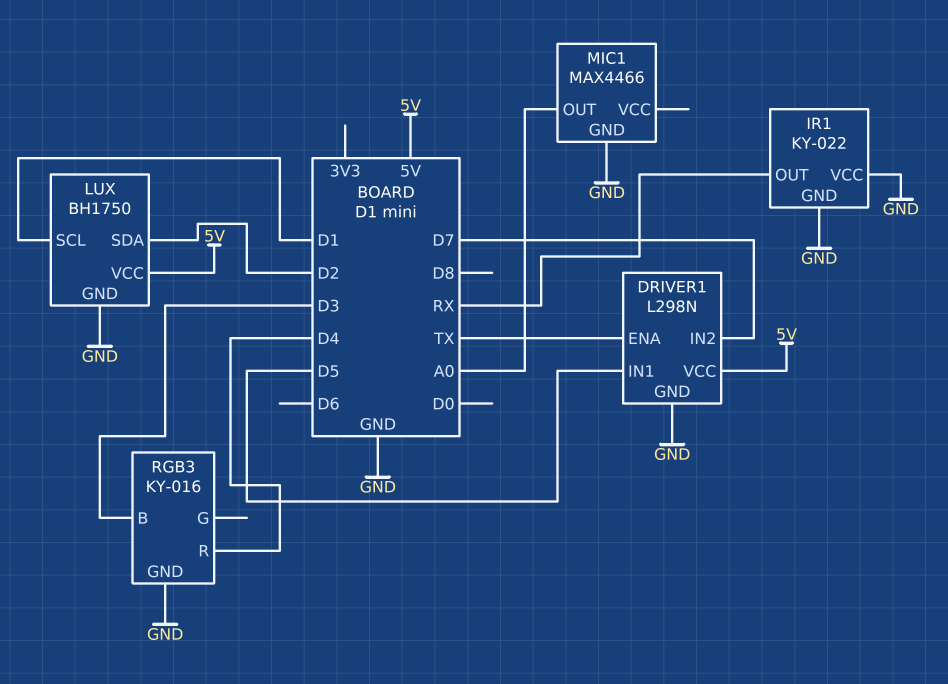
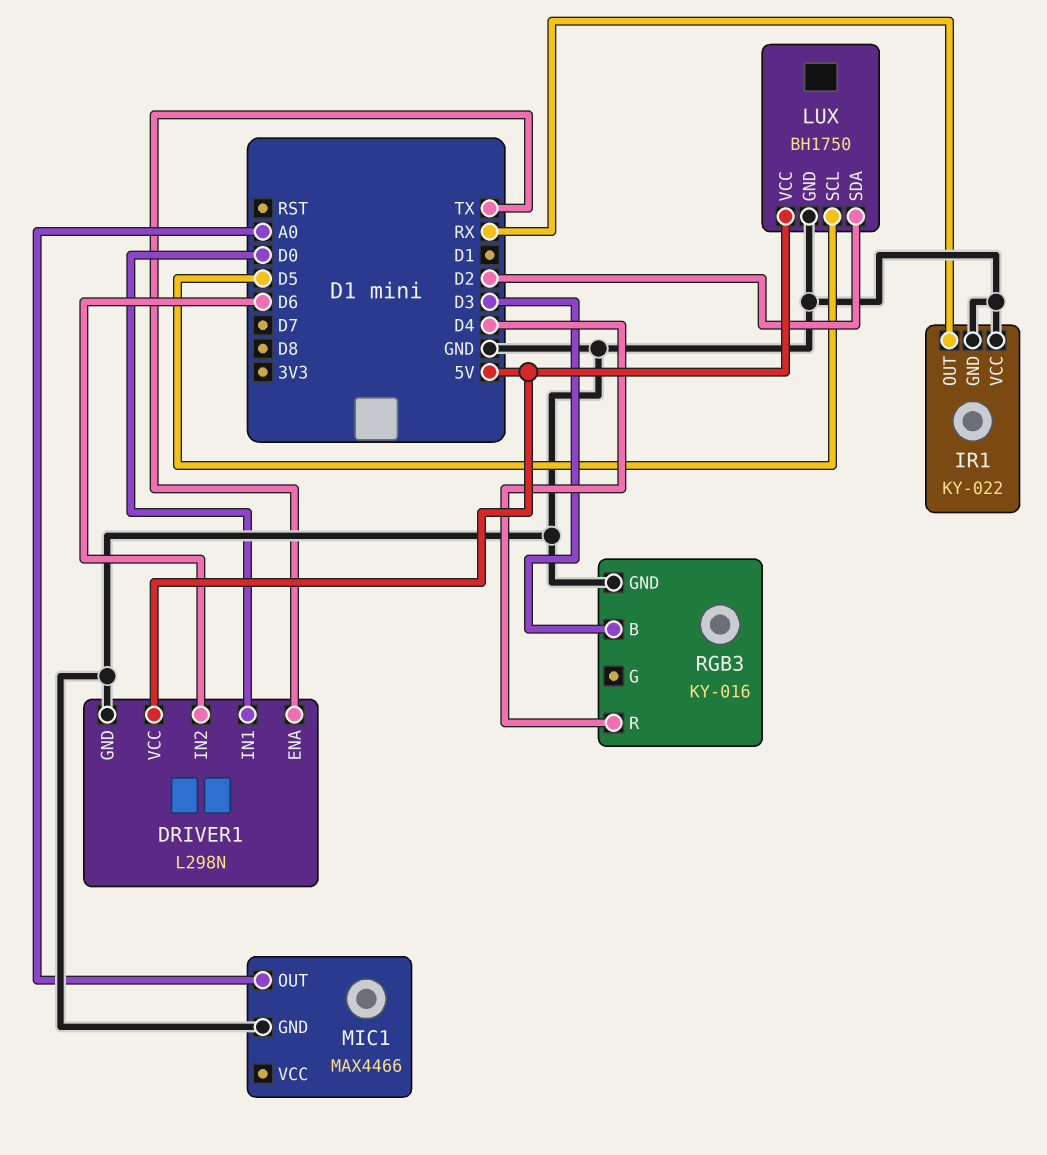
DRIVER1 pin IN1: D5 -> D0
DRIVER1 pin IN2: D7 -> D6
LUX pin SCL: D1 -> D5

